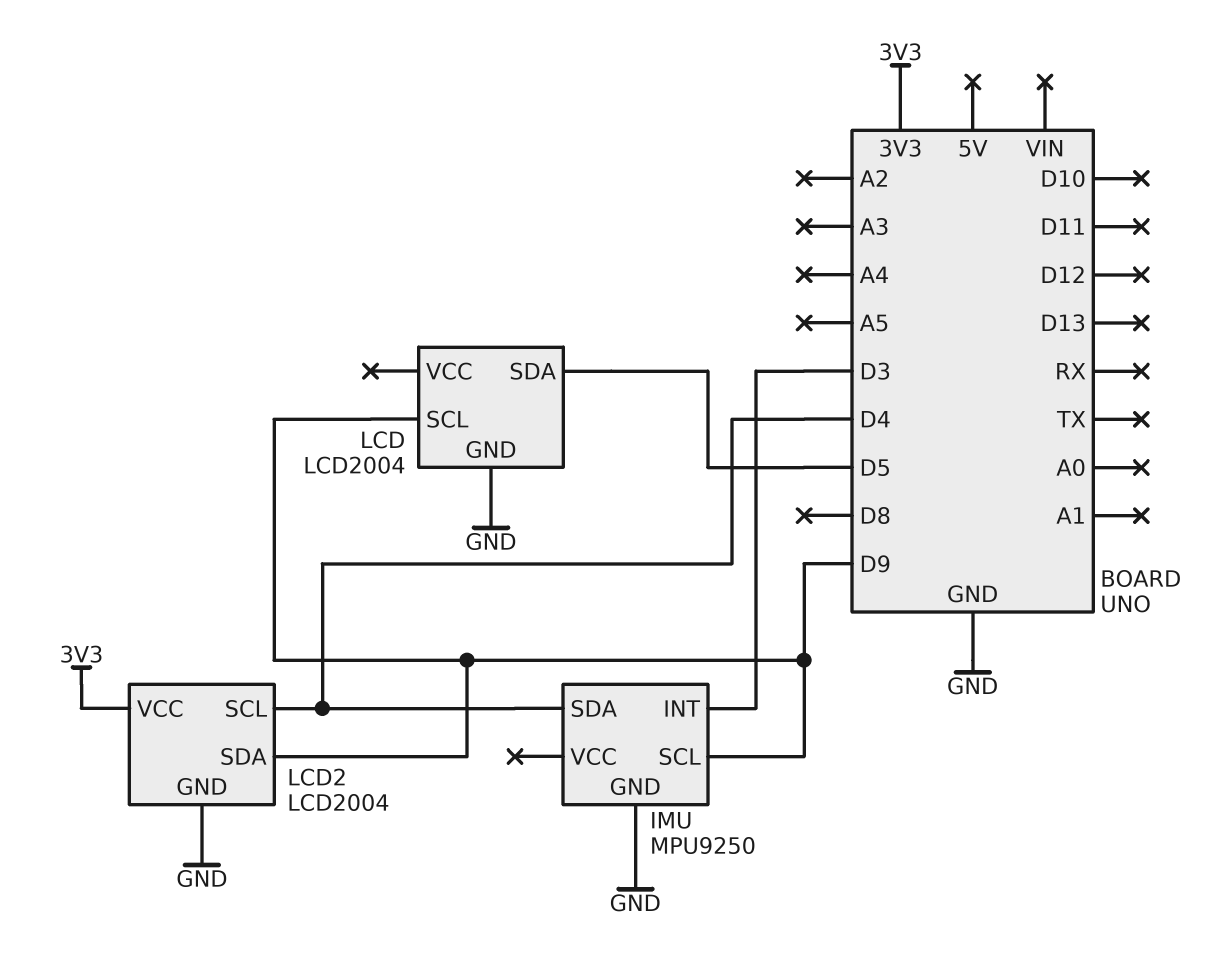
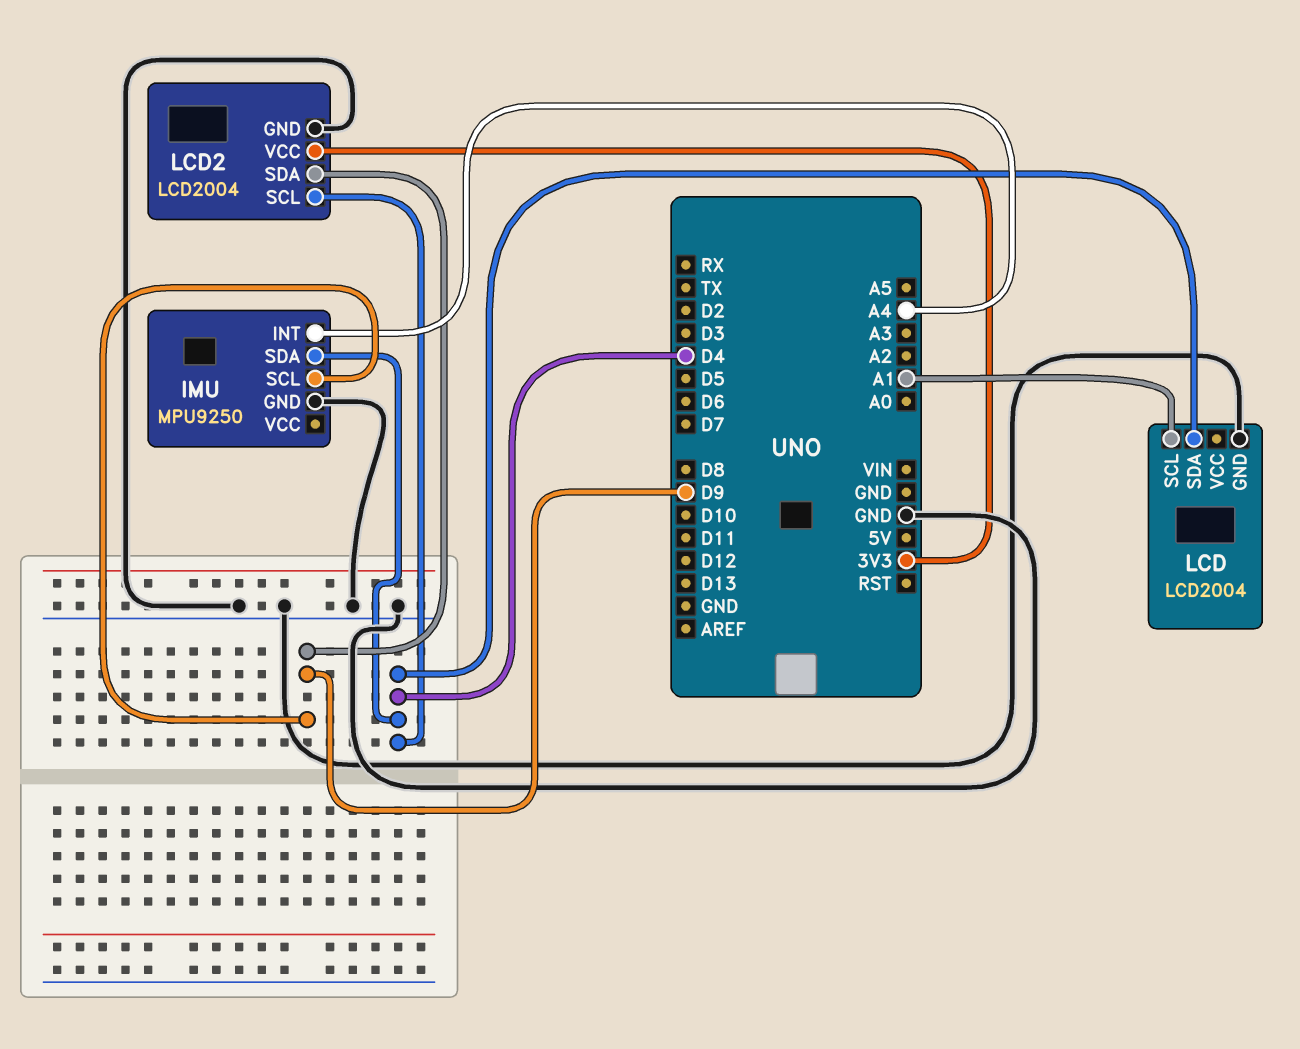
IMU pin INT: D3 -> A4
LCD pin SCL: D9 -> A1
LCD pin SDA: D5 -> D4

